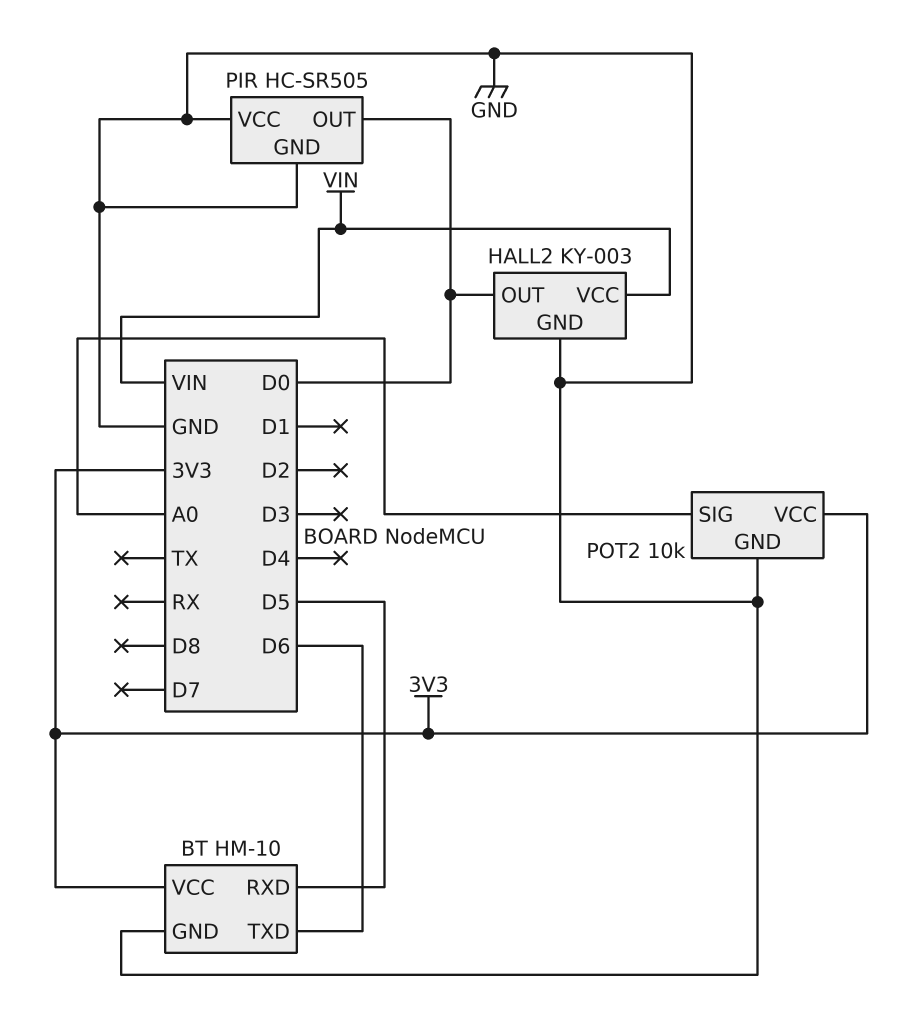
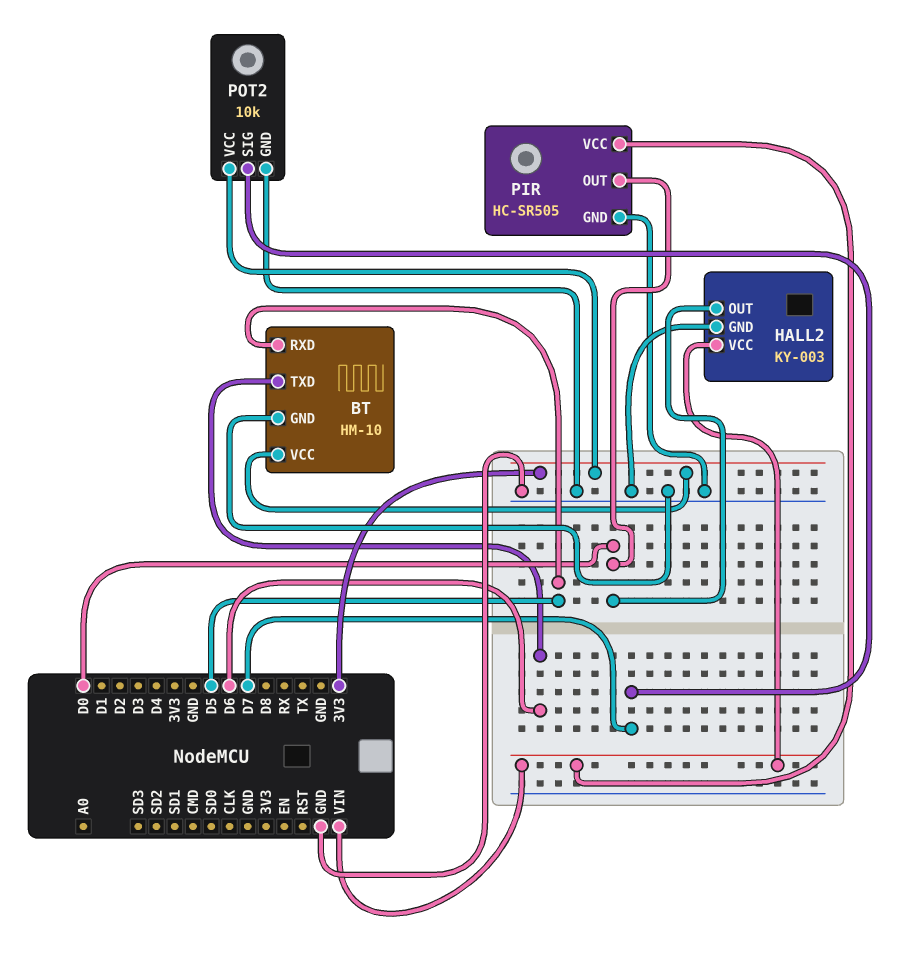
PIR pin VCC: GND -> VIN
POT2 pin SIG: A0 -> D7

